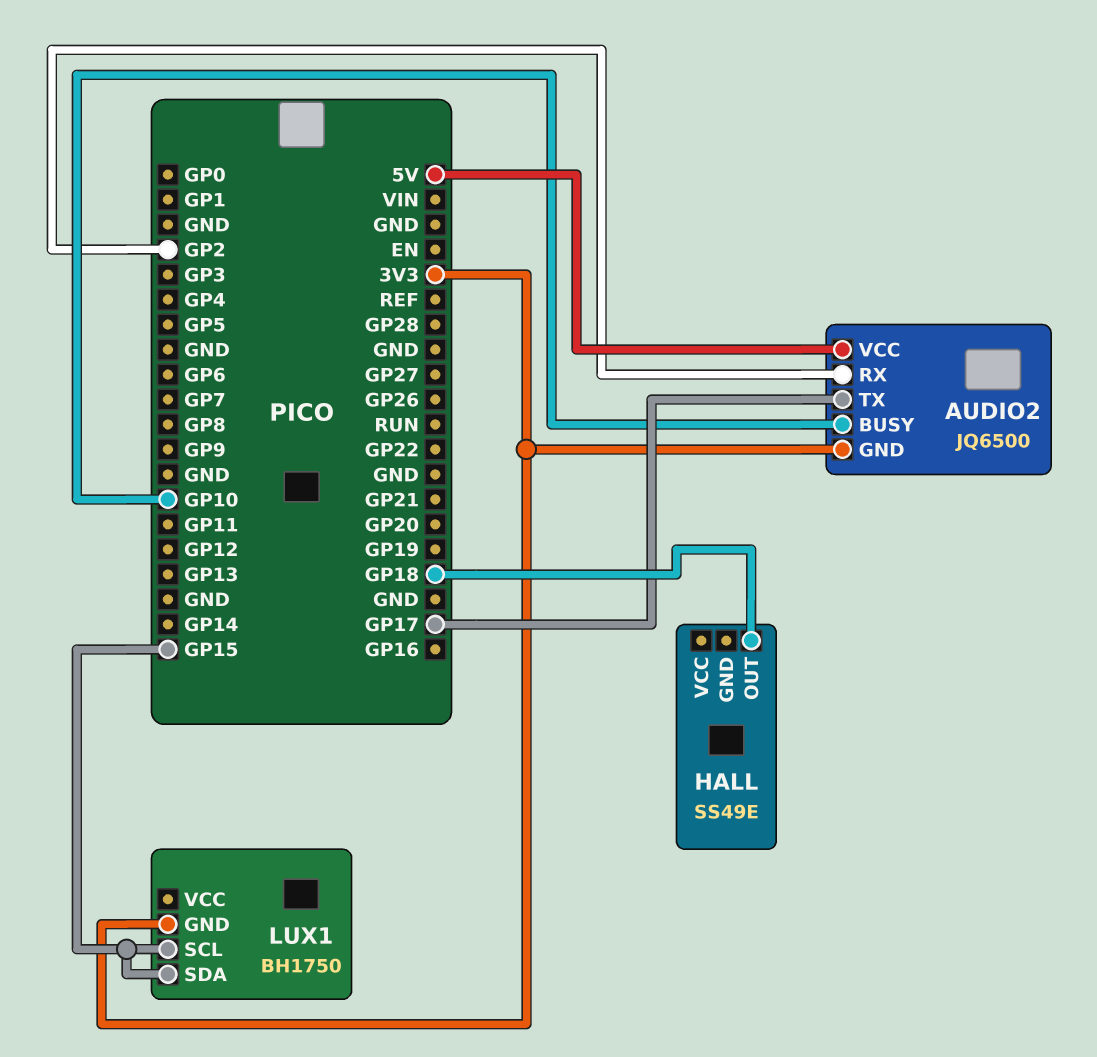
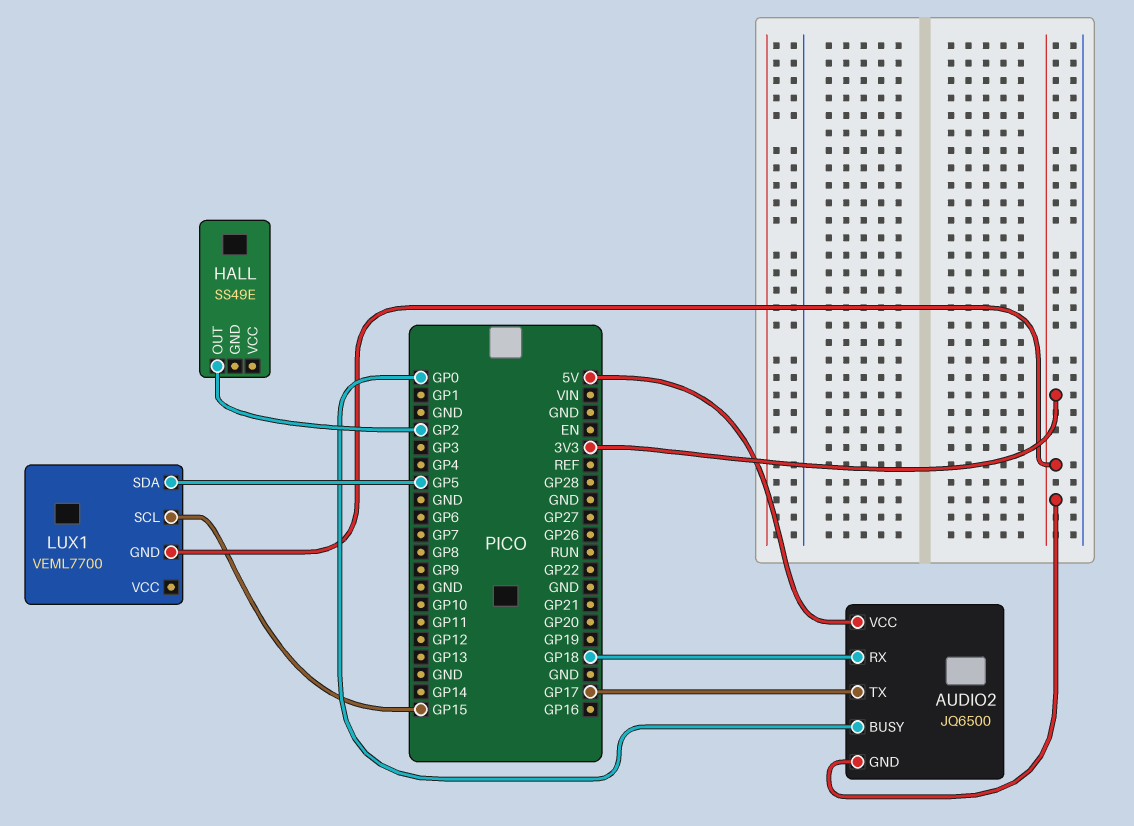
AUDIO2 pin BUSY: GP10 -> GP0
AUDIO2 pin RX: GP2 -> GP18
HALL pin OUT: GP18 -> GP2
LUX1: BH1750 -> VEML7700
LUX1 pin SDA: GP15 -> GP5

